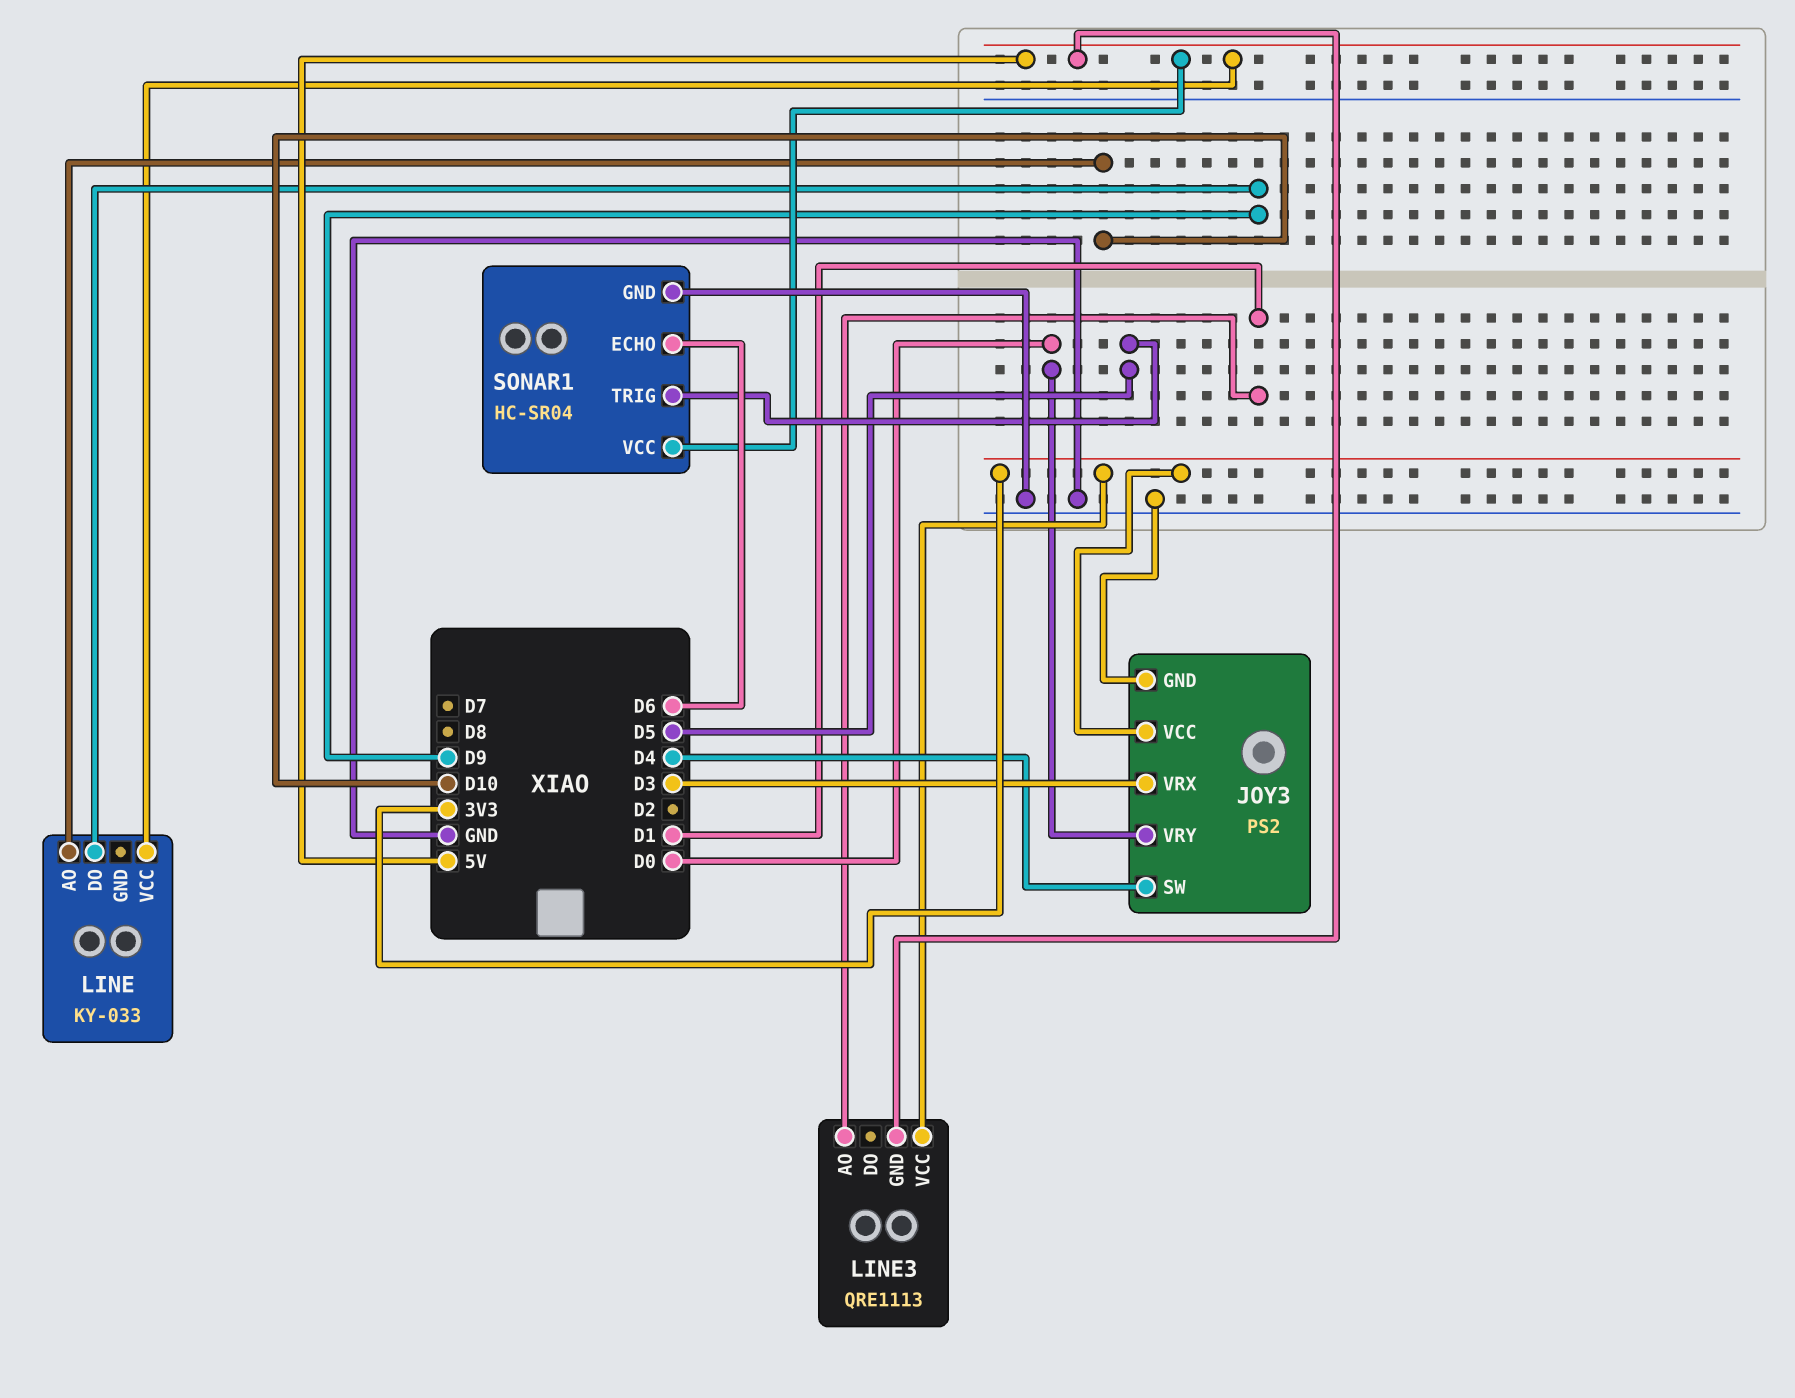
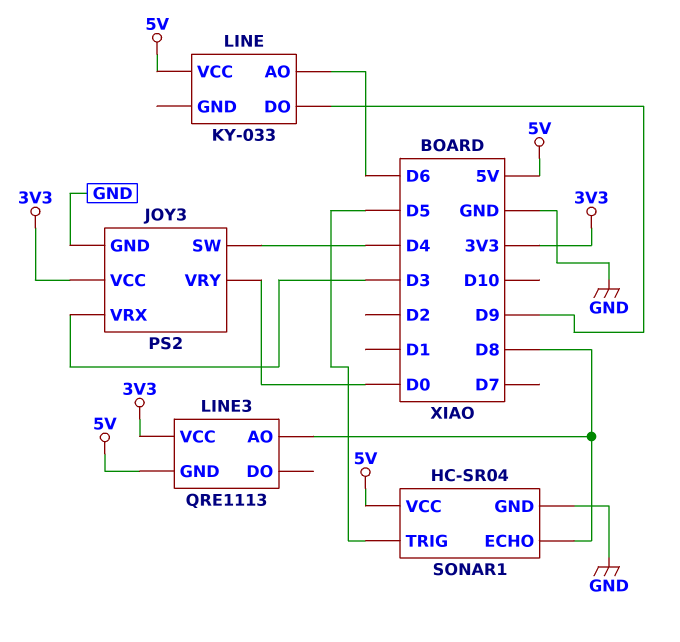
LINE pin AO: D10 -> D6
LINE3 pin AO: D1 -> D8
SONAR1 pin ECHO: D6 -> D8

